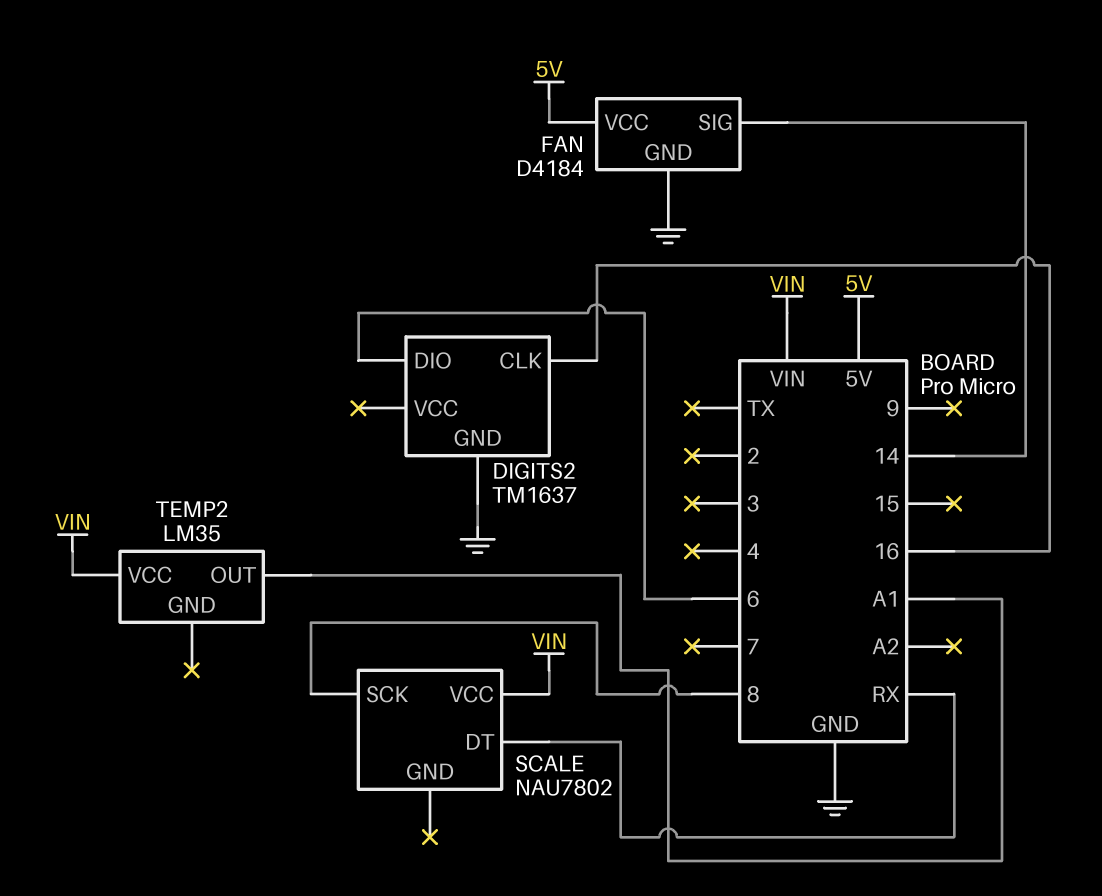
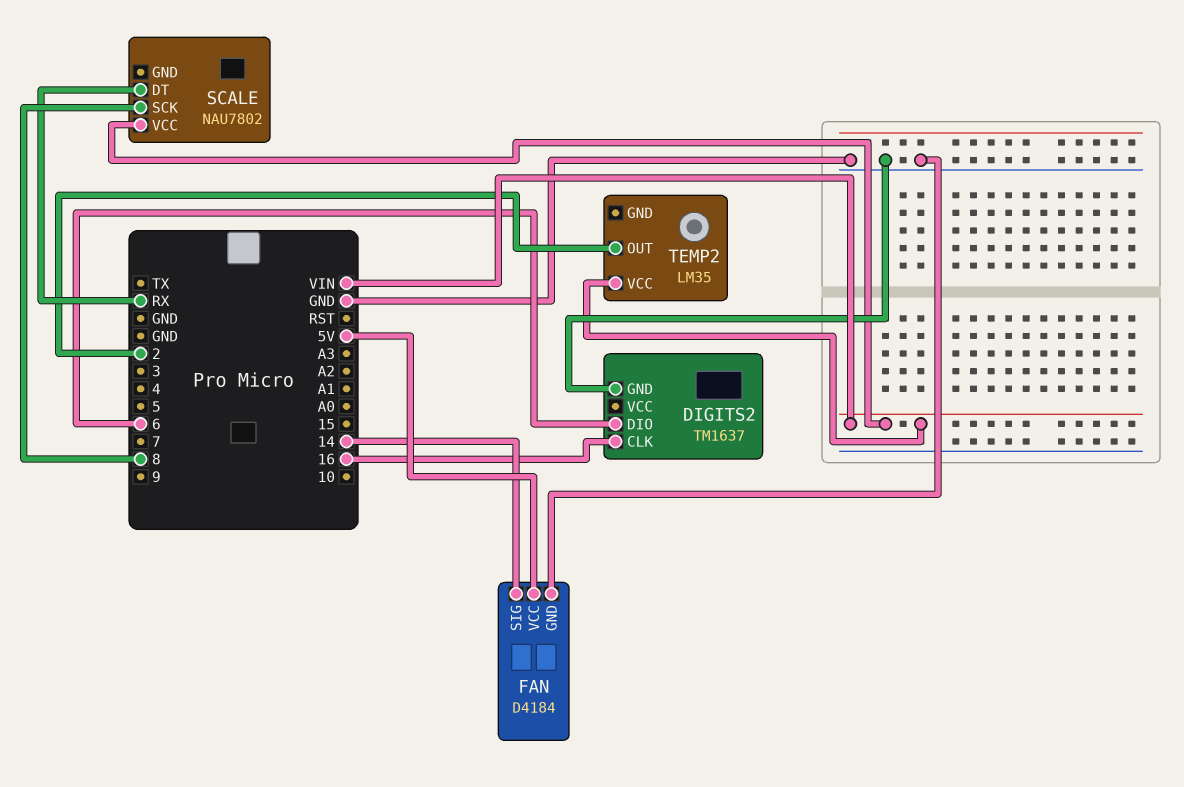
TEMP2 pin OUT: A1 -> 2

